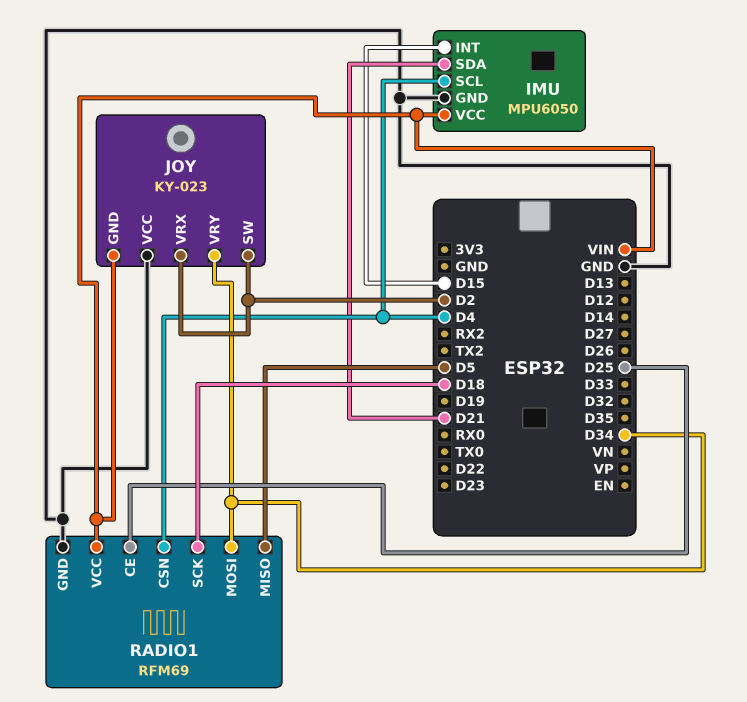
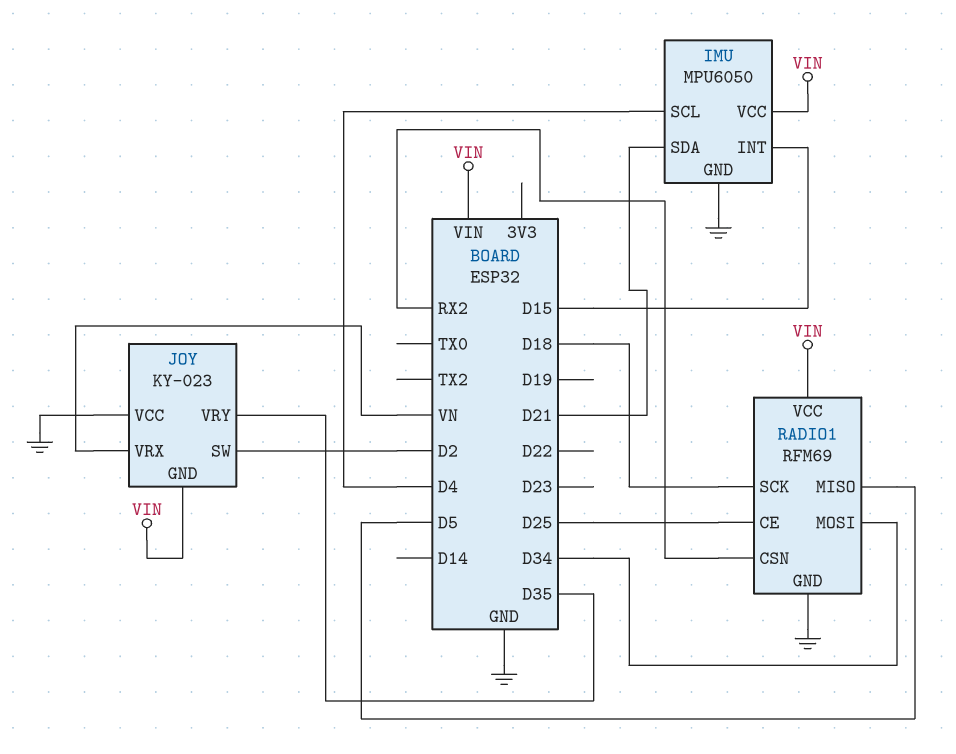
JOY pin VRX: D2 -> VN
JOY pin VRY: D34 -> D35
RADIO1 pin CSN: D4 -> RX2

